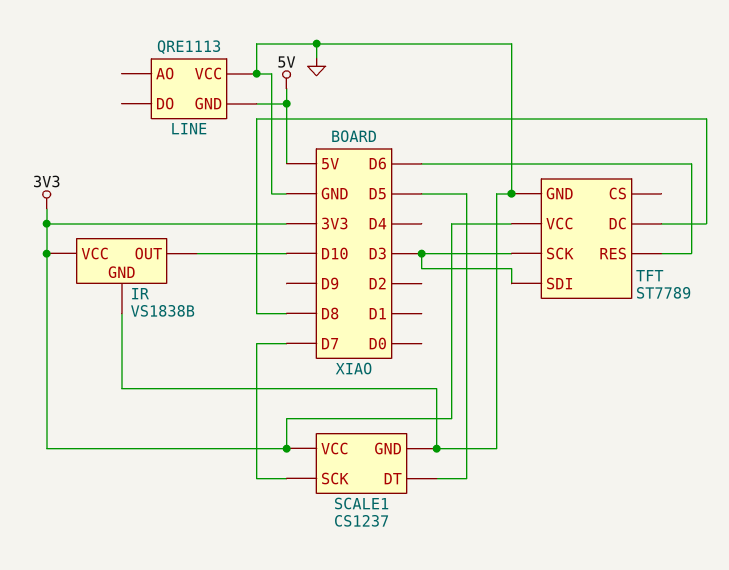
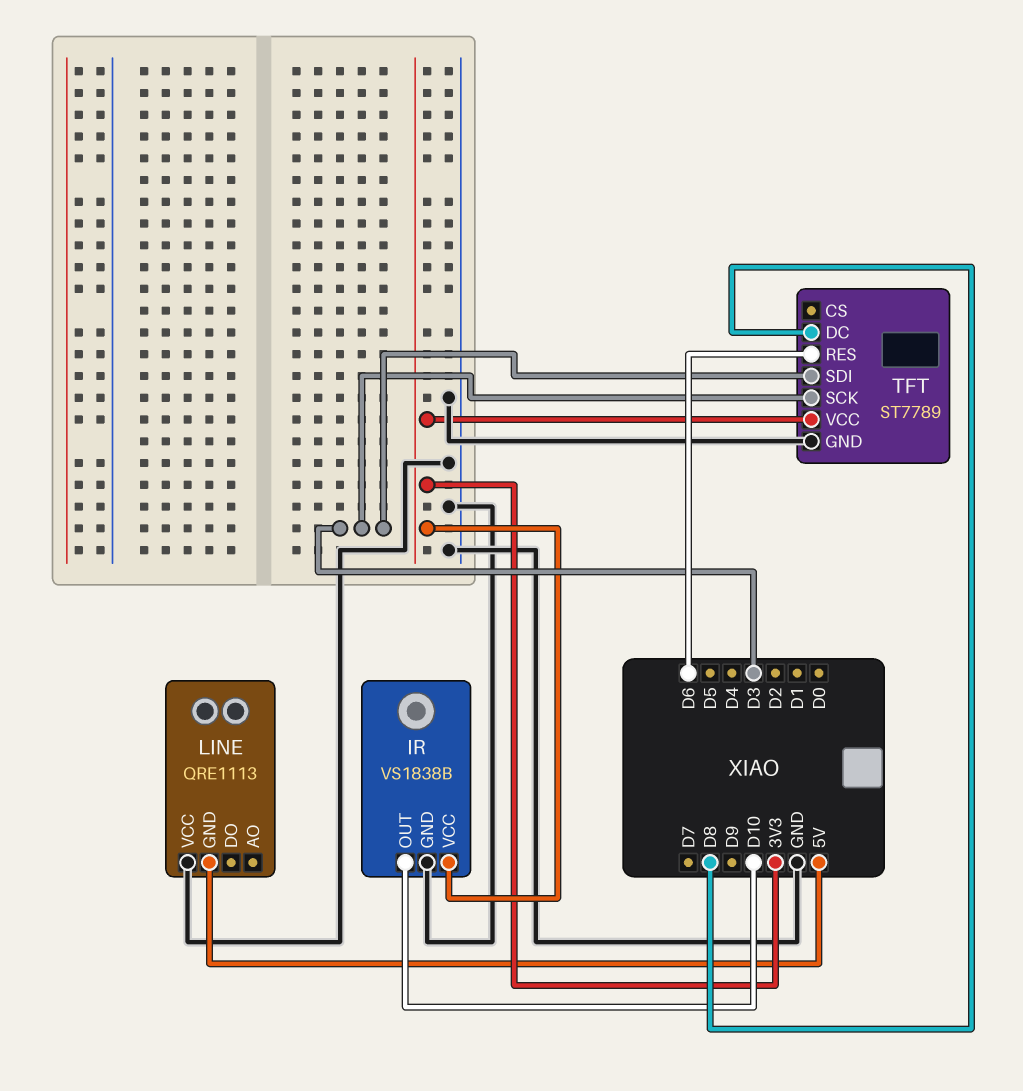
SCALE1: CS1237 -> none
SCALE1 pin DT: D5 -> none
SCALE1 pin GND: GND -> none
SCALE1 pin SCK: D7 -> none
SCALE1 pin VCC: 3V3 -> none

